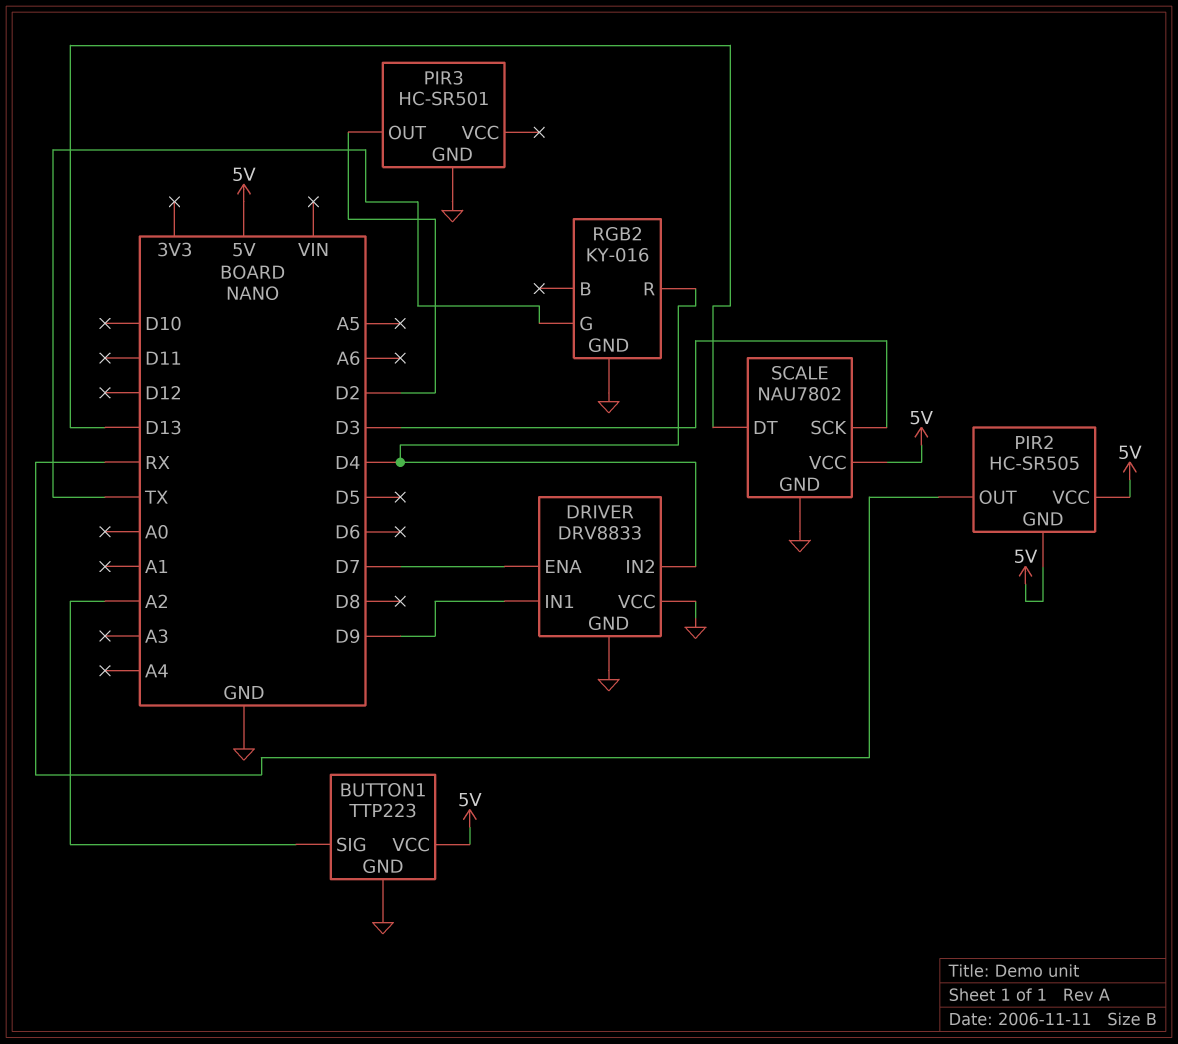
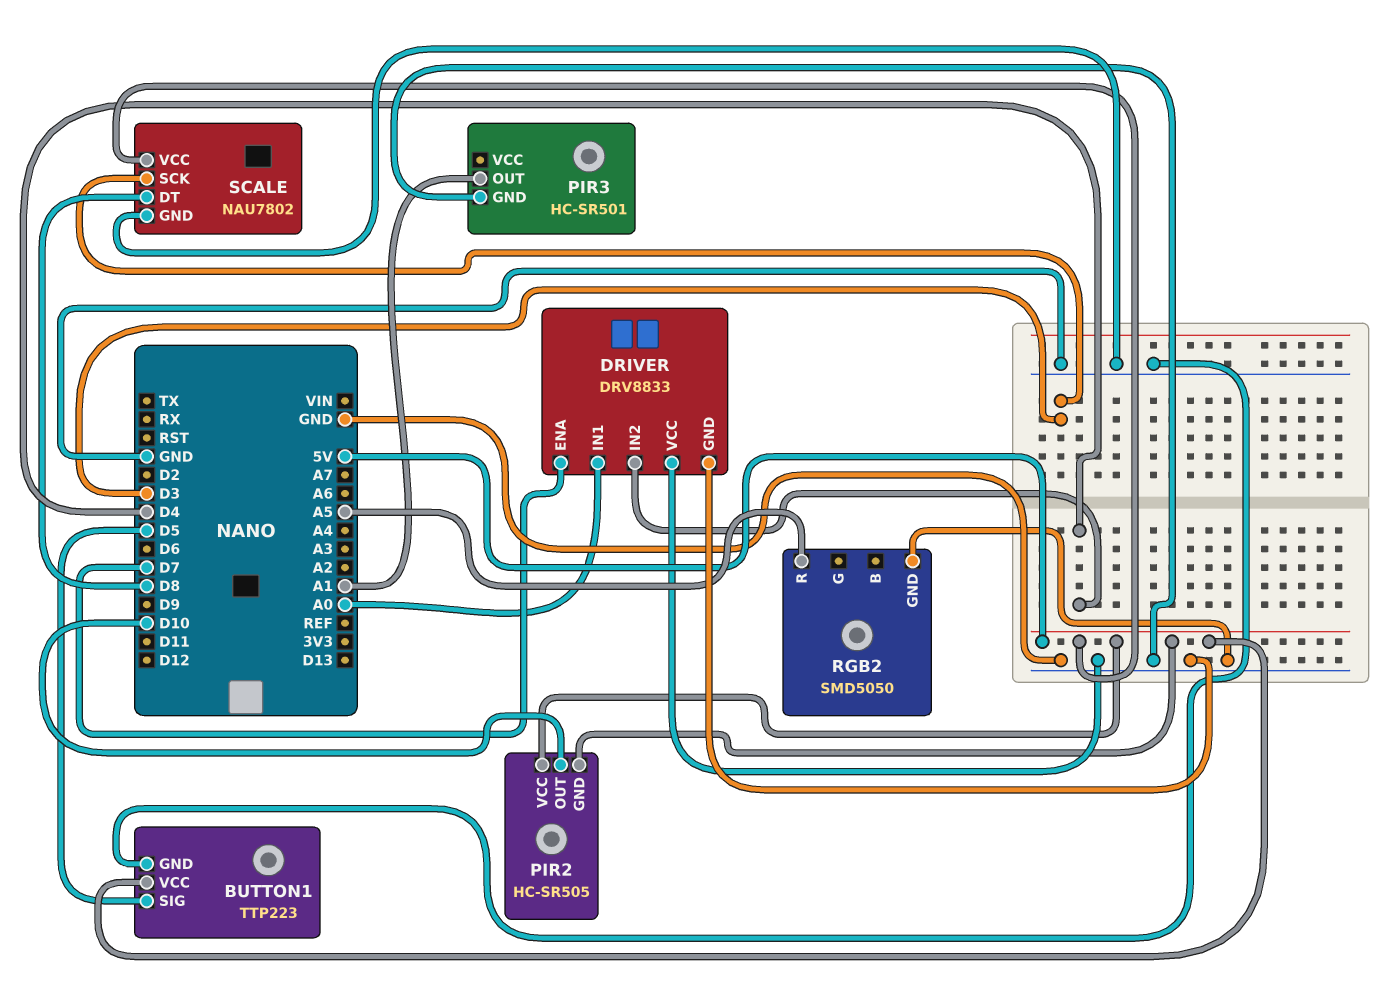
BUTTON1 pin SIG: A2 -> D5
DRIVER pin IN1: D9 -> A0
PIR2 pin OUT: RX -> D10
PIR3 pin OUT: D2 -> A1
RGB2: KY-016 -> SMD5050
RGB2 pin G: TX -> none
RGB2 pin R: D4 -> A5
SCALE pin DT: D13 -> D8

